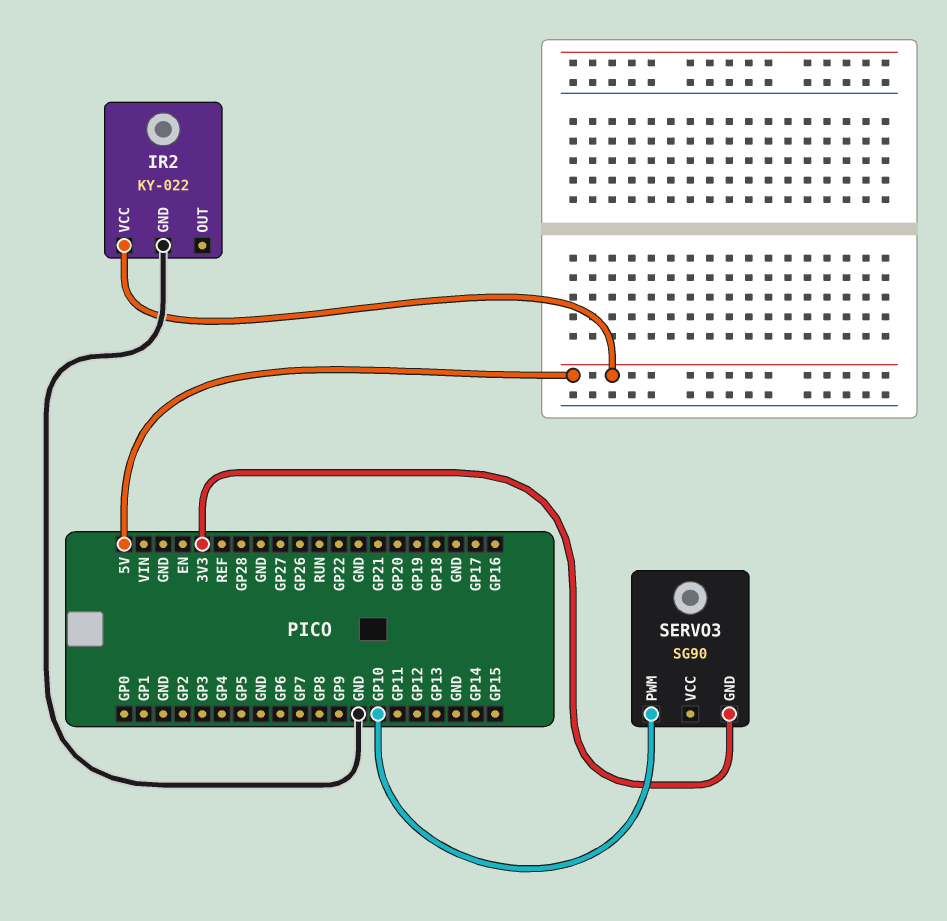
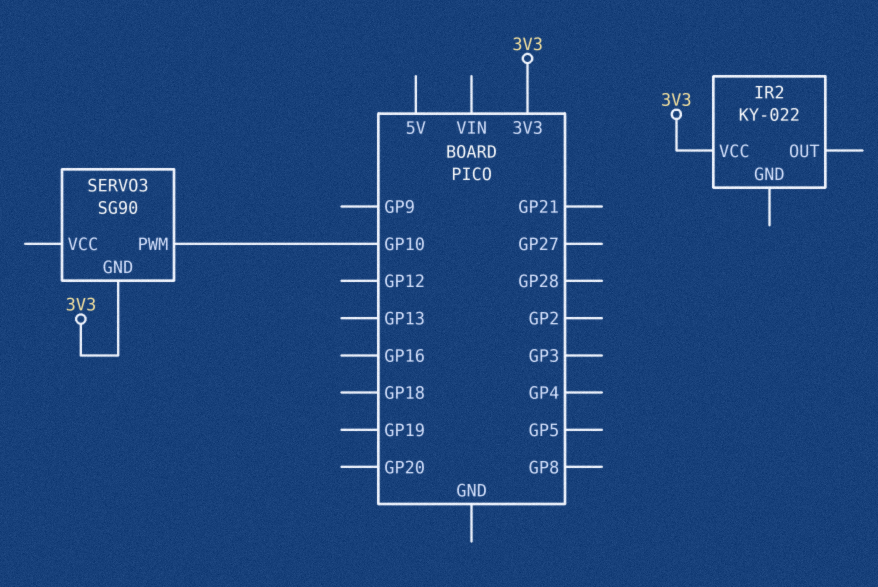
IR2 pin GND: GND -> none
IR2 pin VCC: 5V -> 3V3

